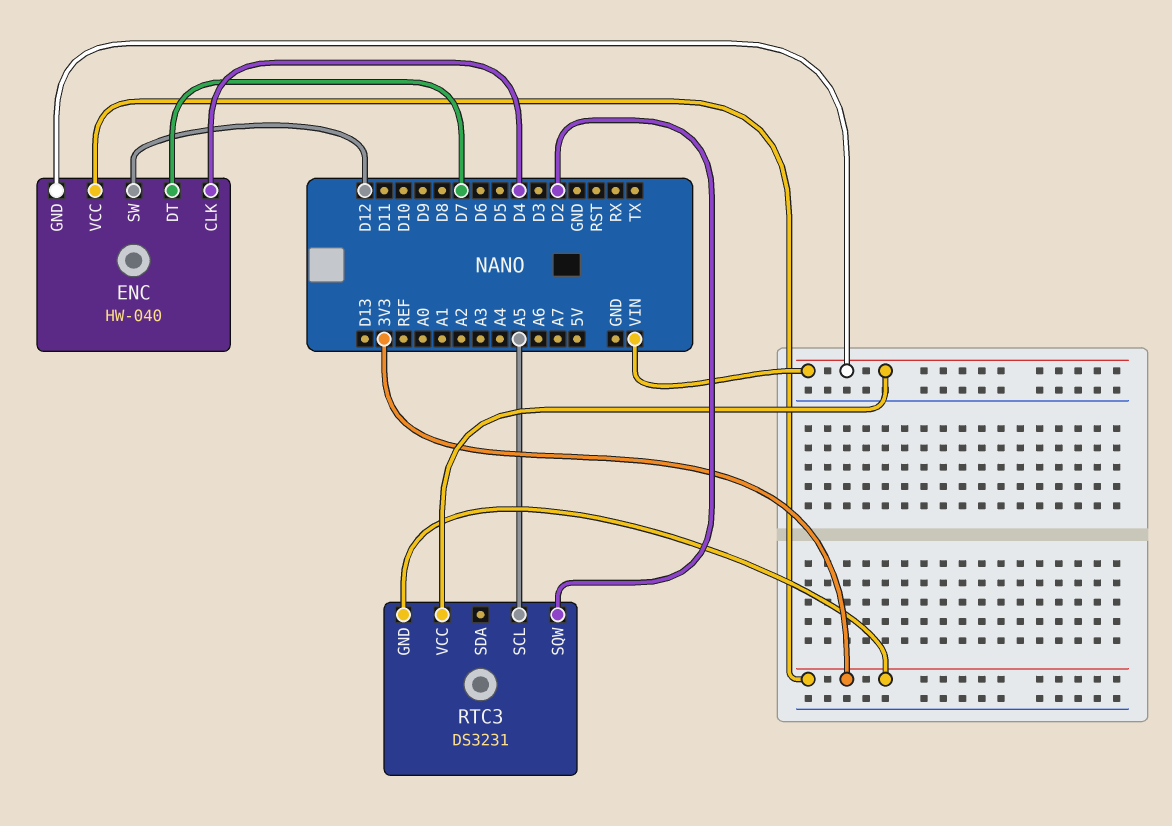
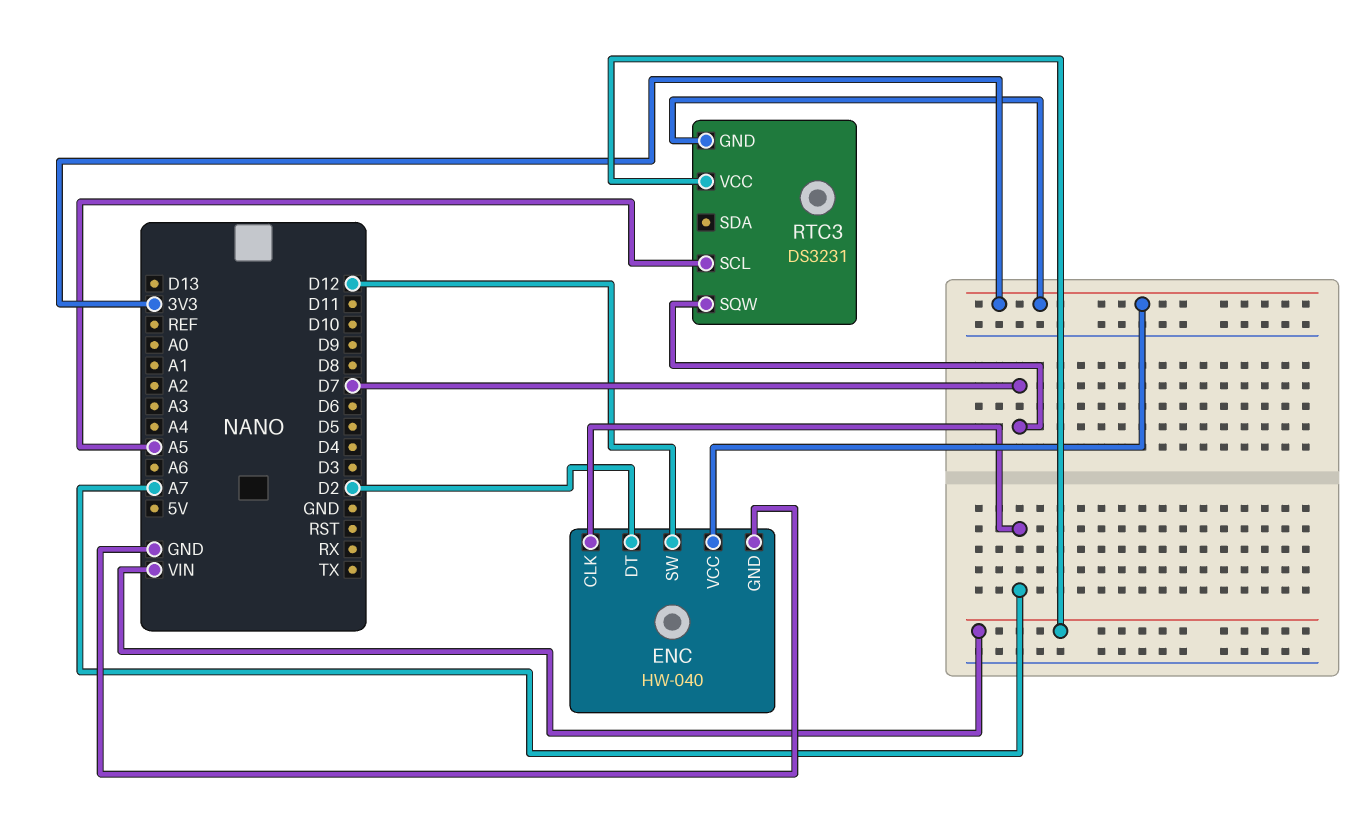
ENC pin CLK: D4 -> A7
ENC pin DT: D7 -> D2
ENC pin GND: VIN -> GND
RTC3 pin SQW: D2 -> D7

